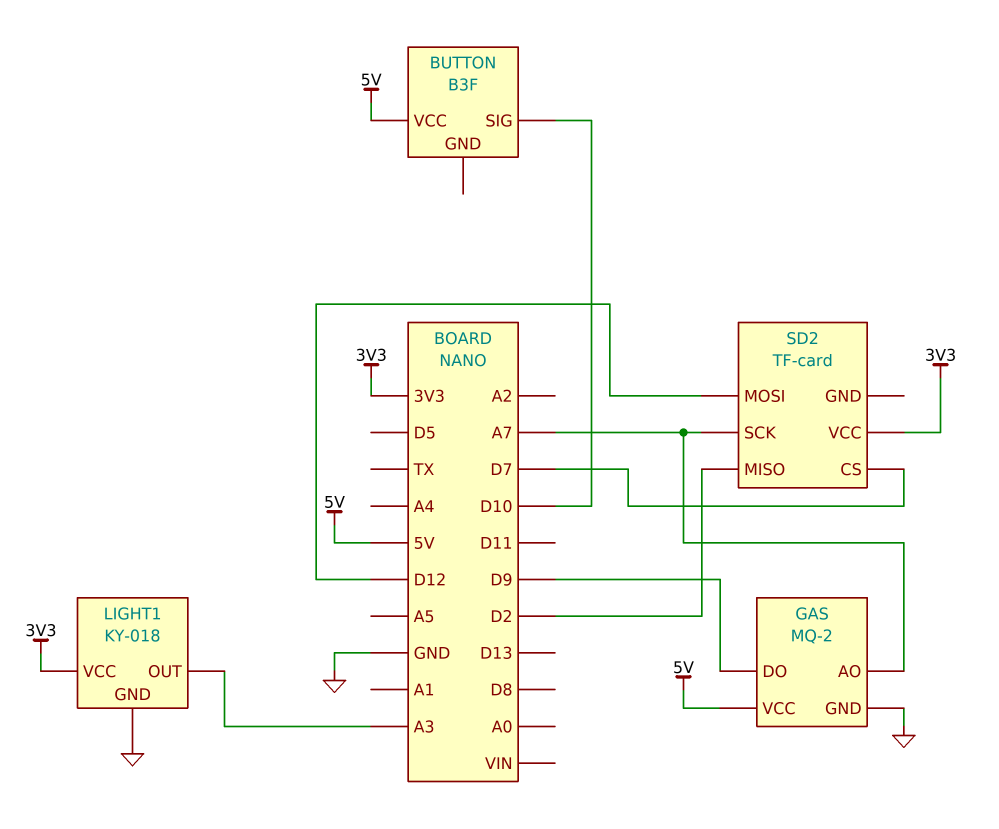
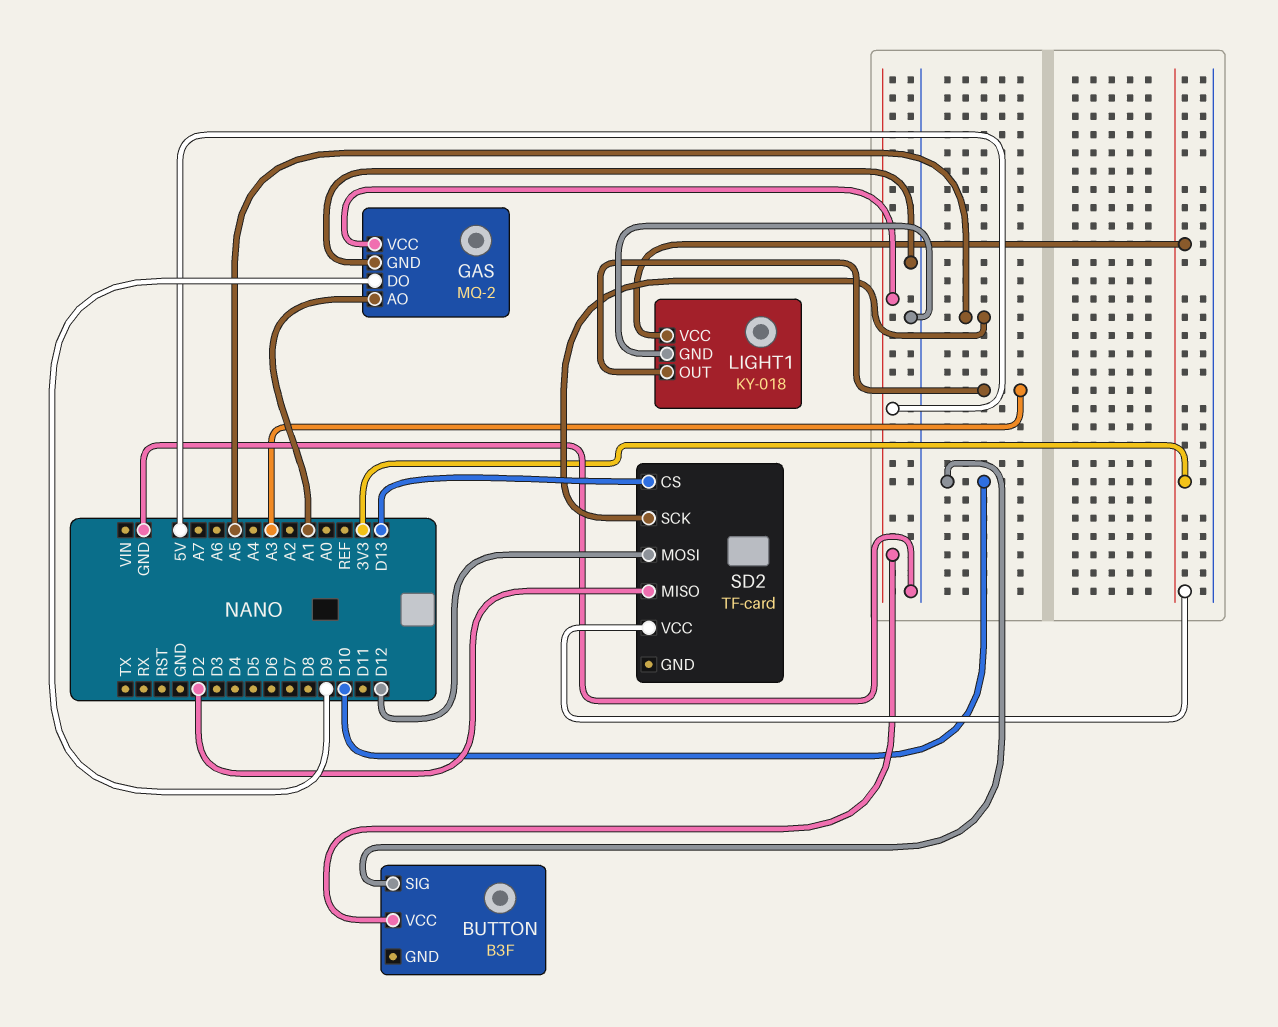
GAS pin AO: A7 -> A1
SD2 pin CS: D7 -> D13
SD2 pin SCK: A7 -> A5

